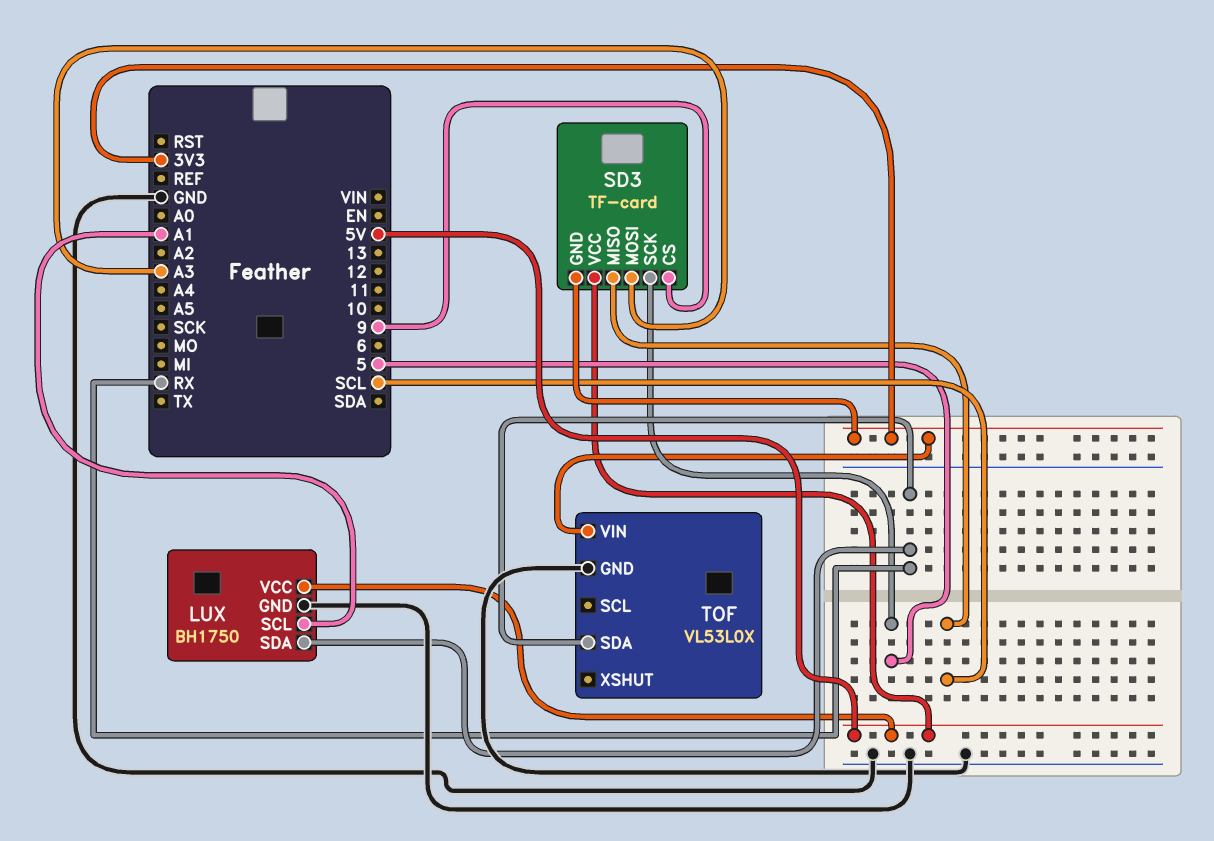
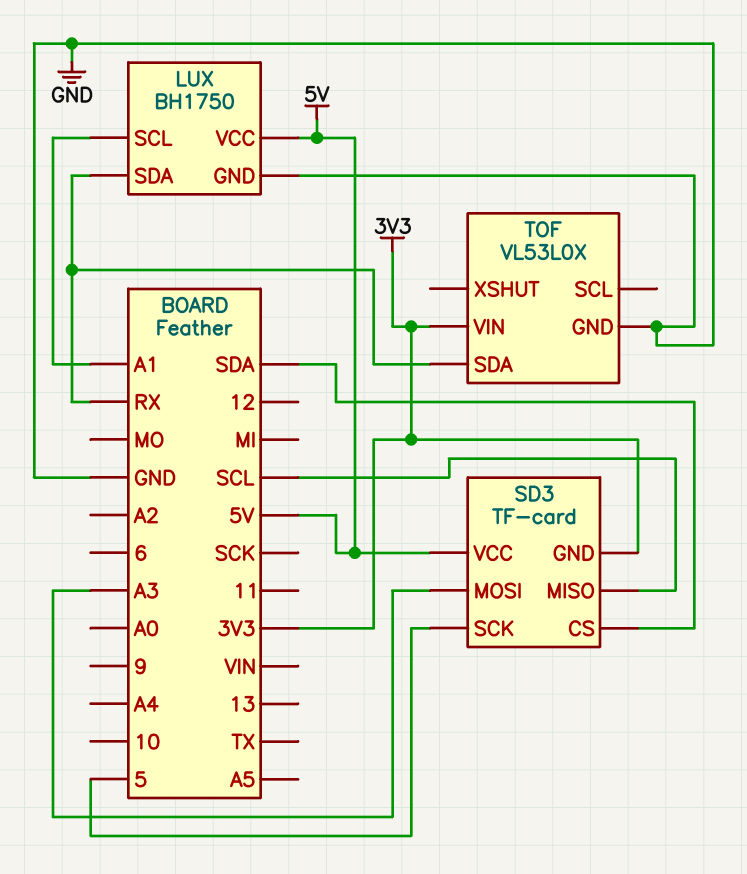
SD3 pin CS: 9 -> SDA

